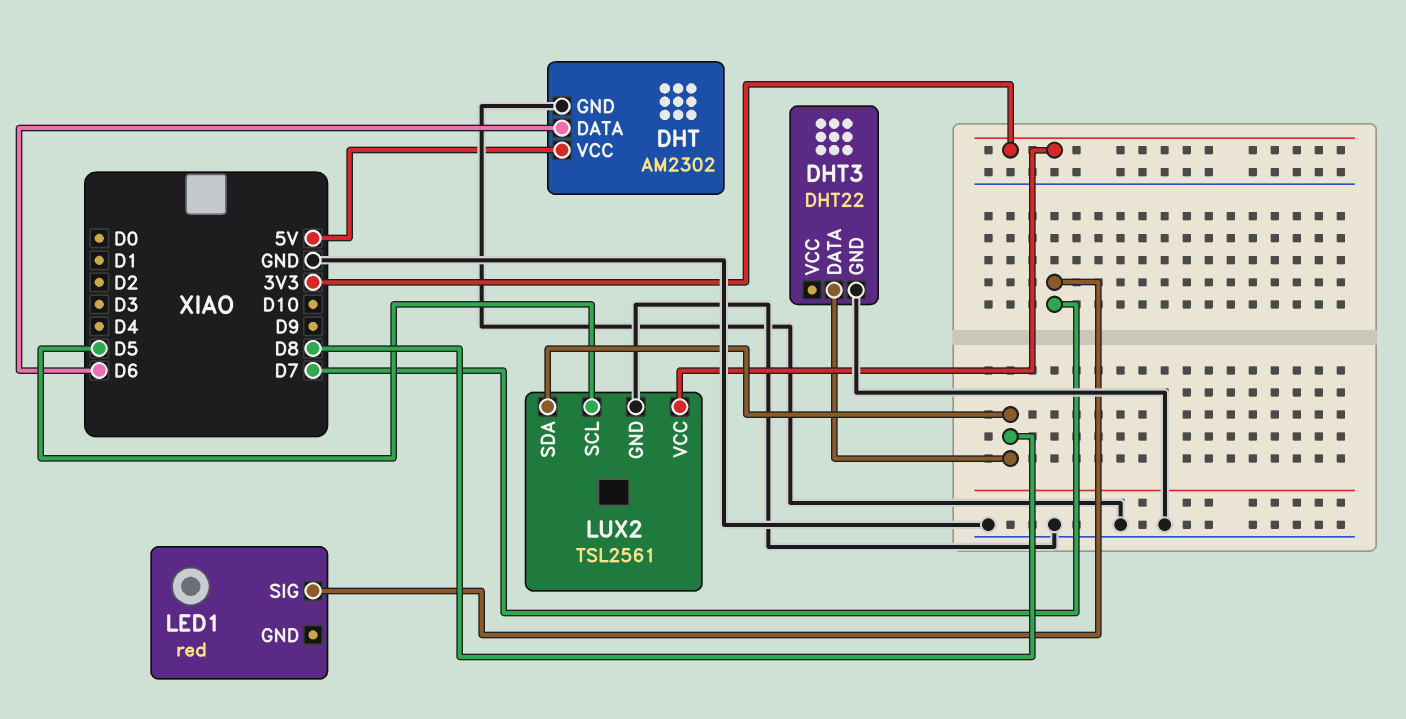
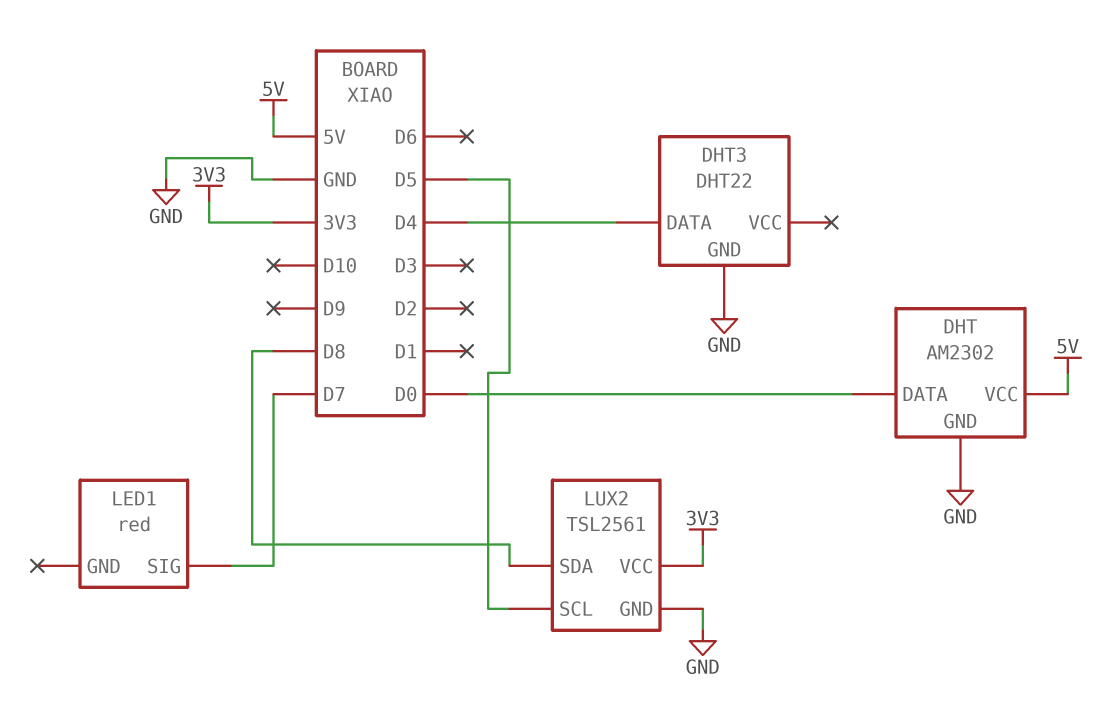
DHT pin DATA: D6 -> D0
DHT3 pin DATA: D8 -> D4

